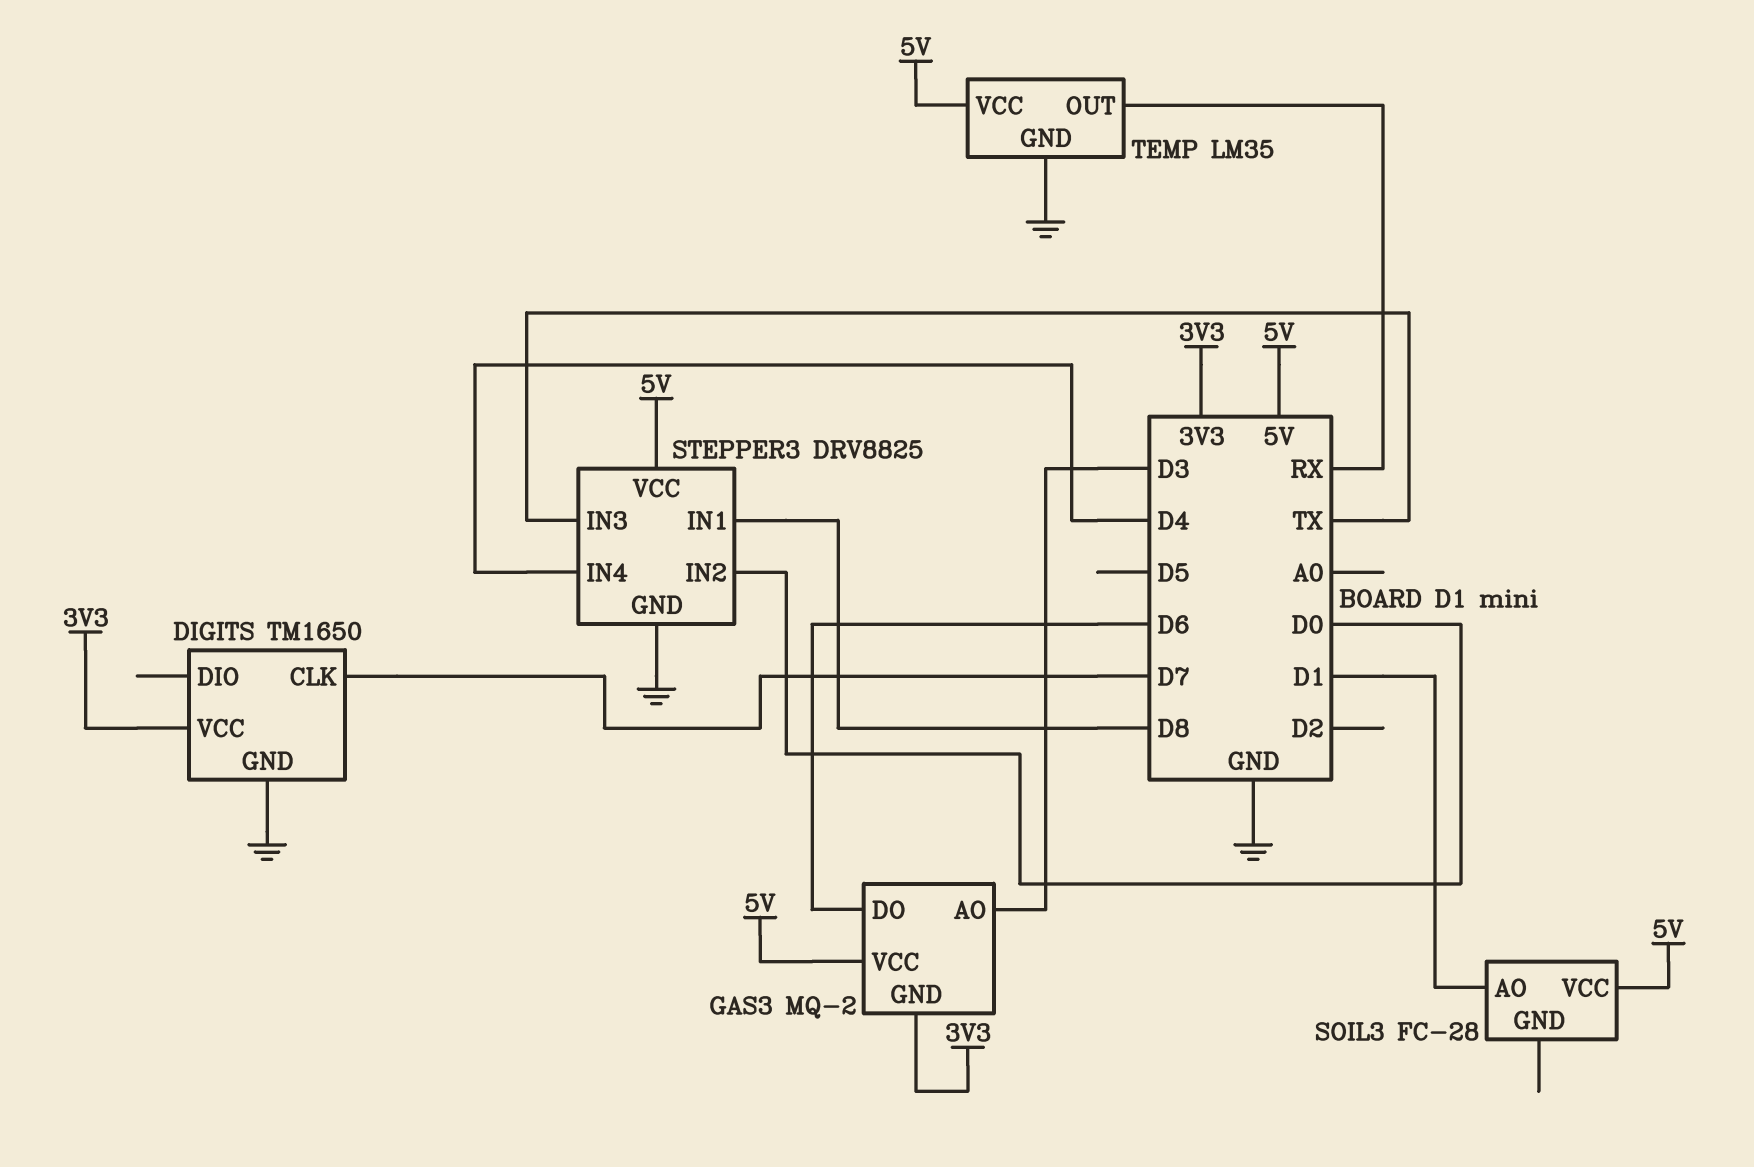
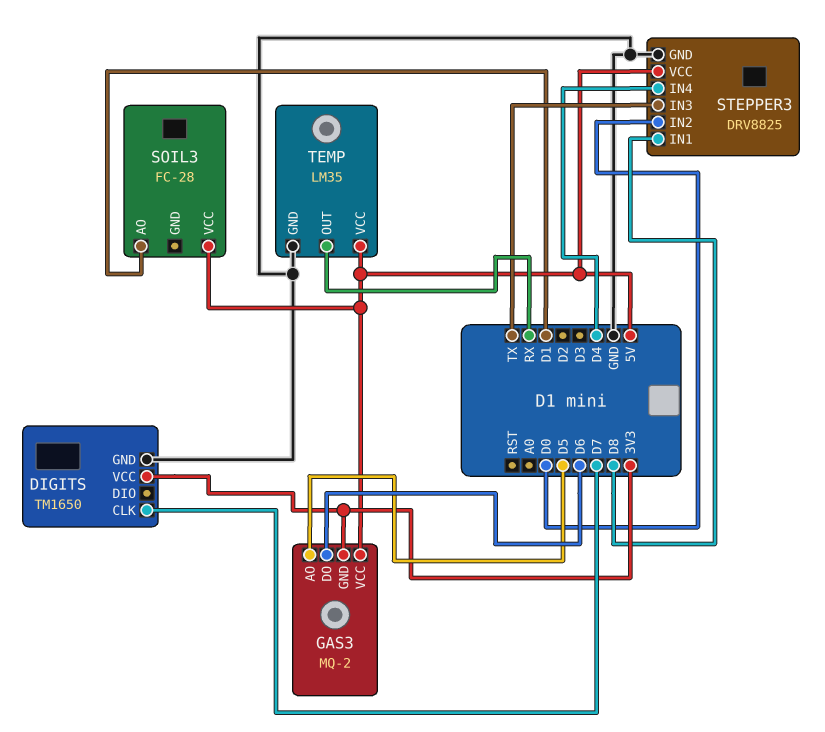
GAS3 pin AO: D3 -> D5

